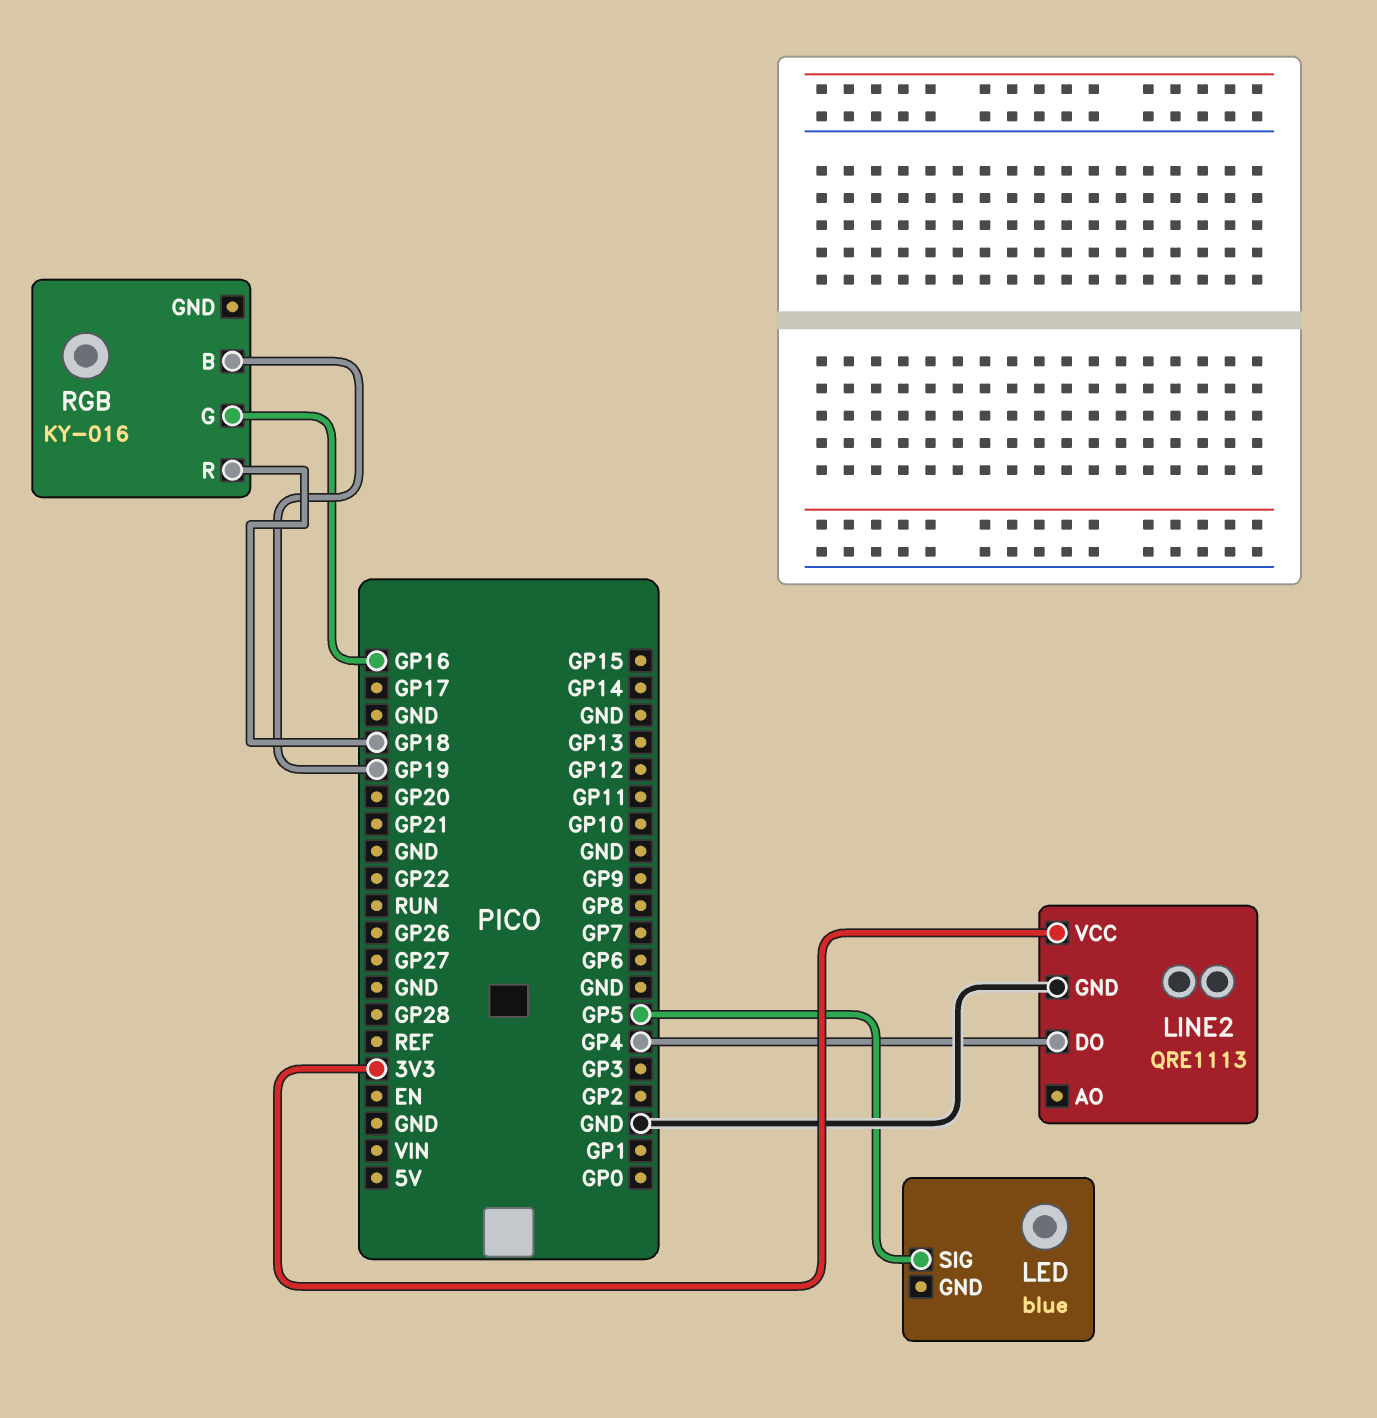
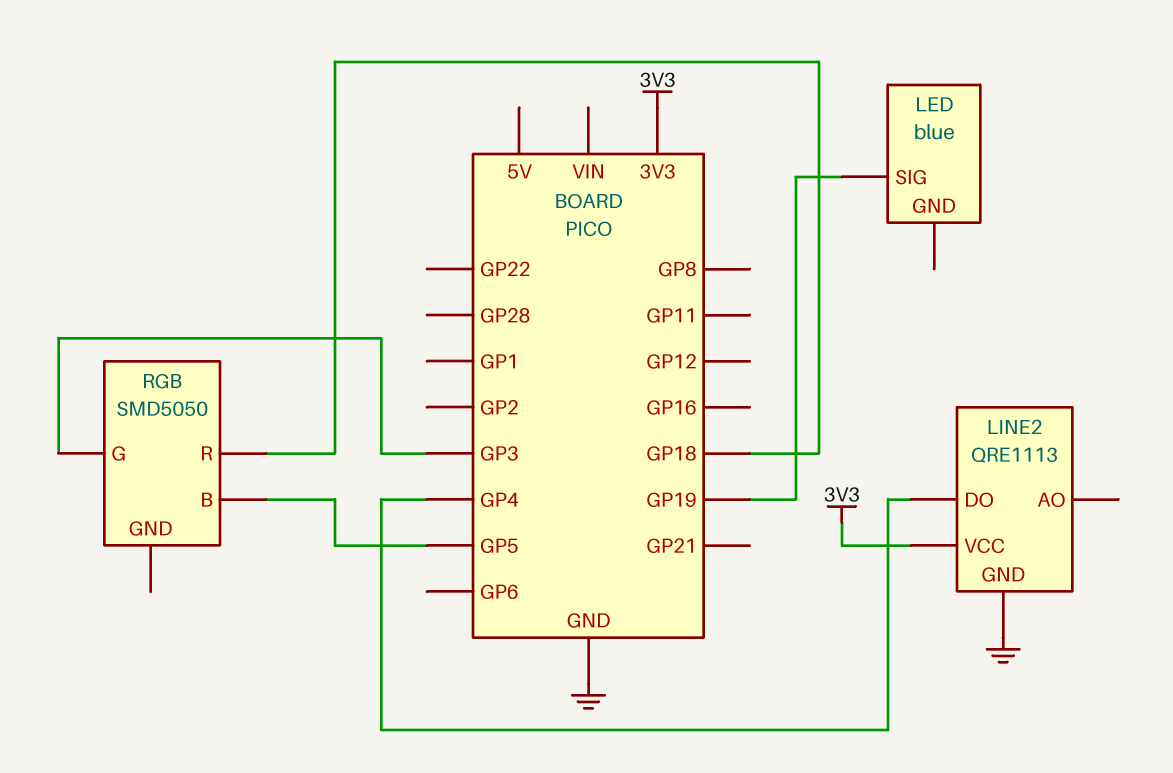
LED pin SIG: GP5 -> GP19
RGB: KY-016 -> SMD5050
RGB pin B: GP19 -> GP5
RGB pin G: GP16 -> GP3

